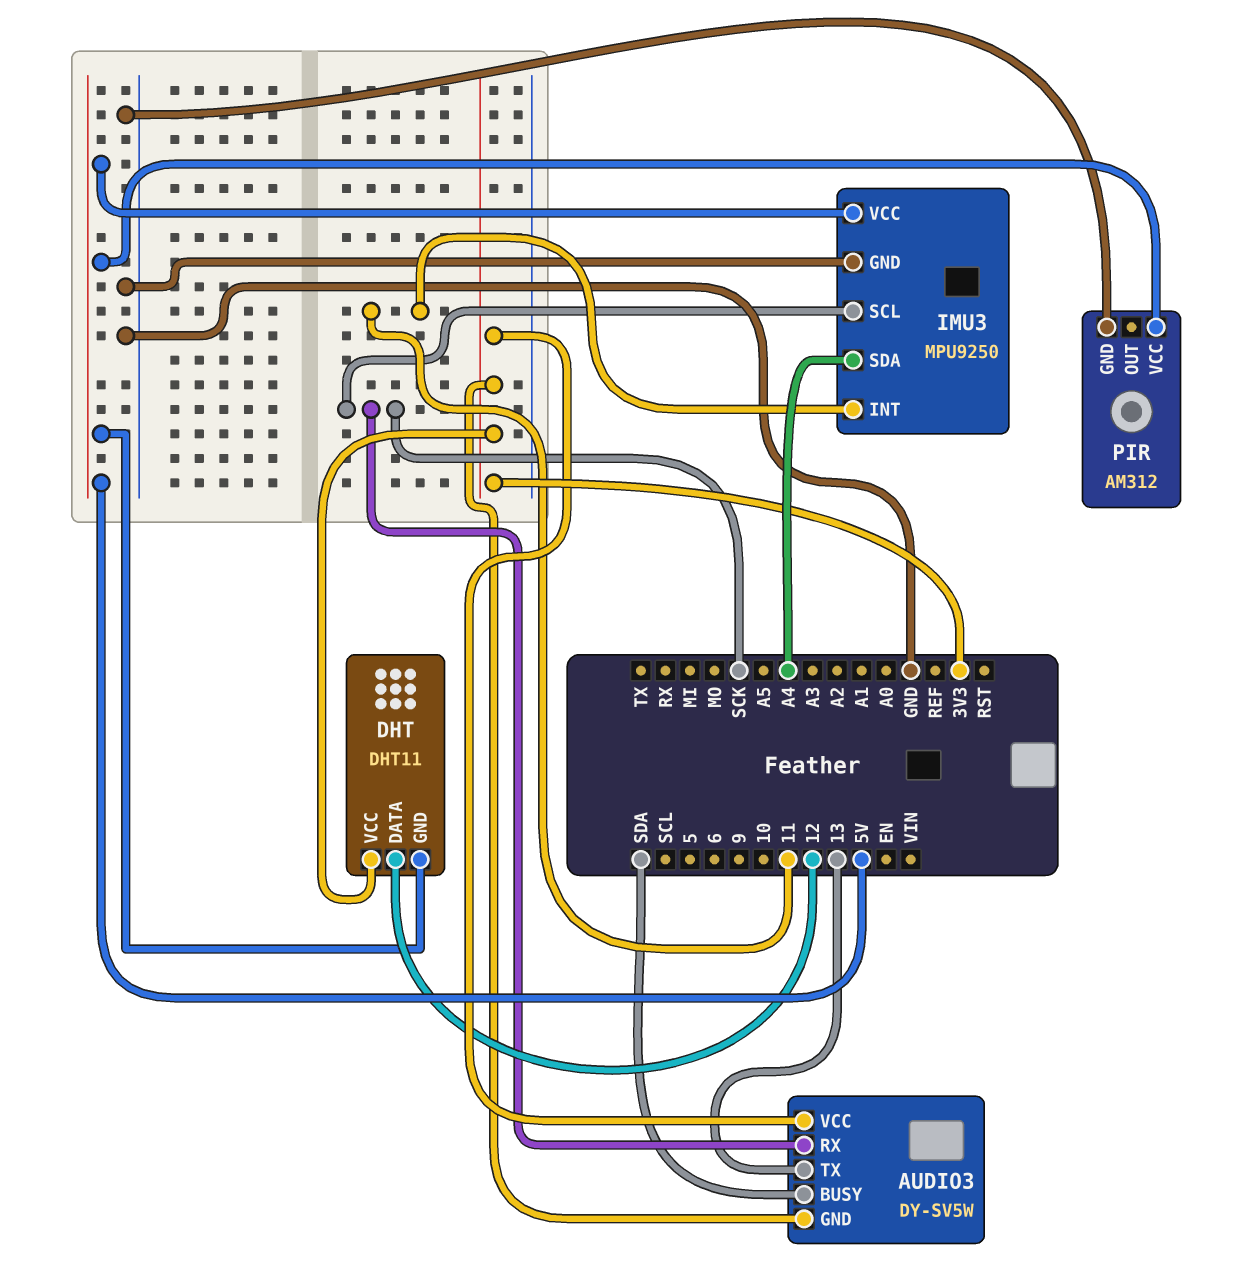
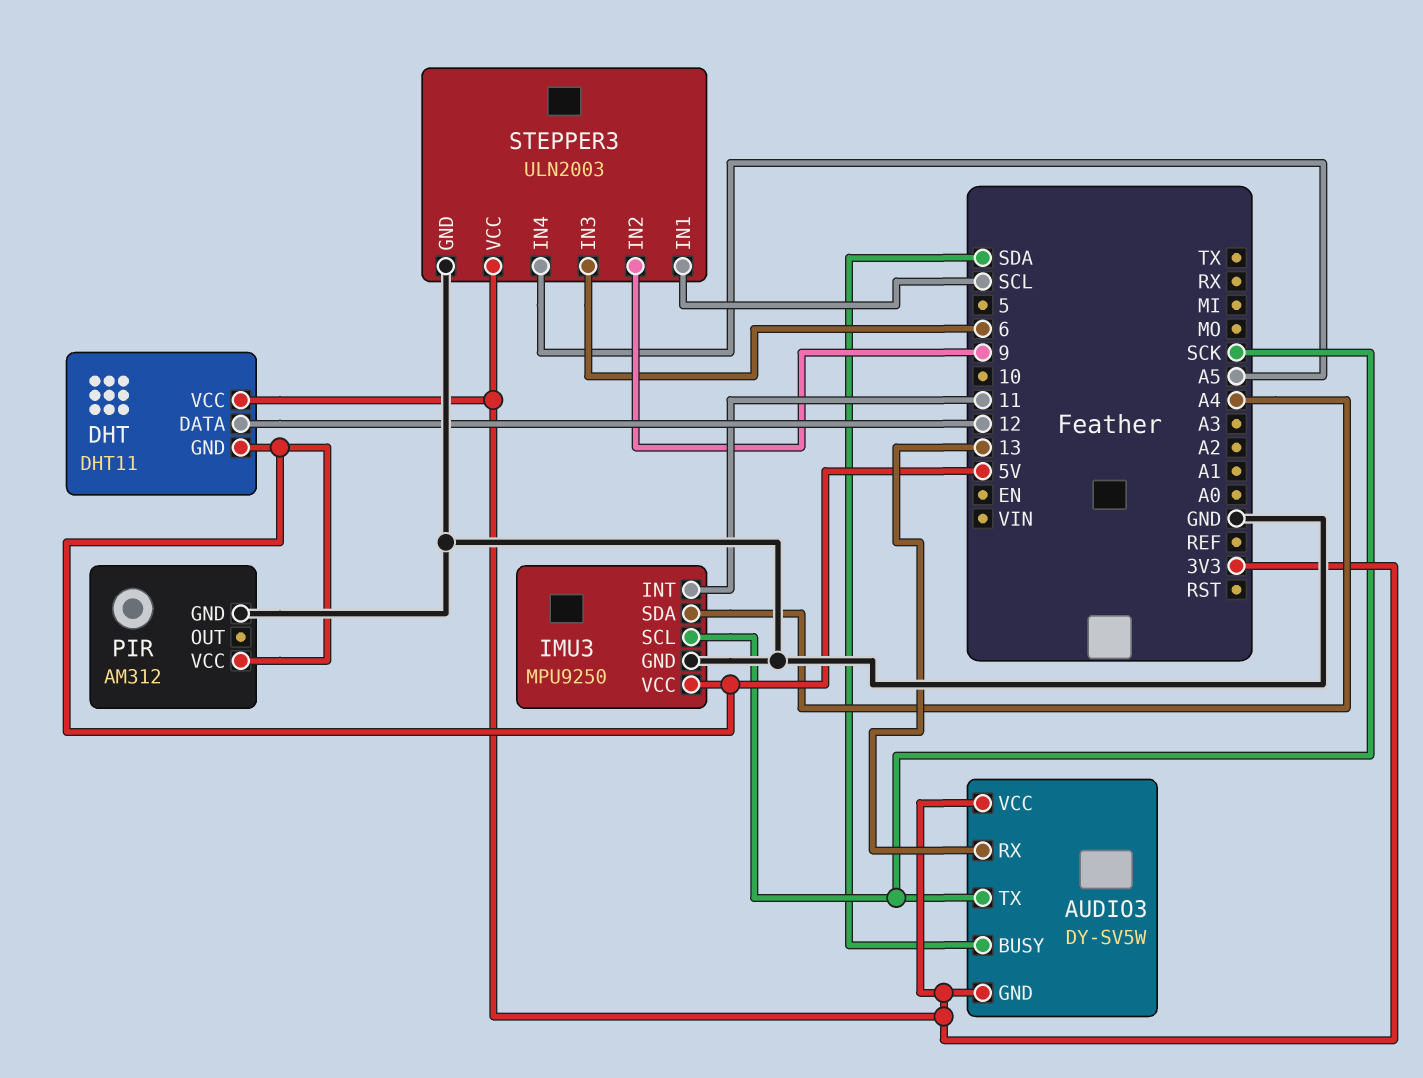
AUDIO3 pin RX: SCK -> 13
AUDIO3 pin TX: 13 -> SCK
STEPPER3: none -> ULN2003
STEPPER3 pin GND: none -> GND
STEPPER3 pin IN1: none -> SCL
STEPPER3 pin IN2: none -> 9
STEPPER3 pin IN3: none -> 6
STEPPER3 pin IN4: none -> A5
STEPPER3 pin VCC: none -> 3V3

